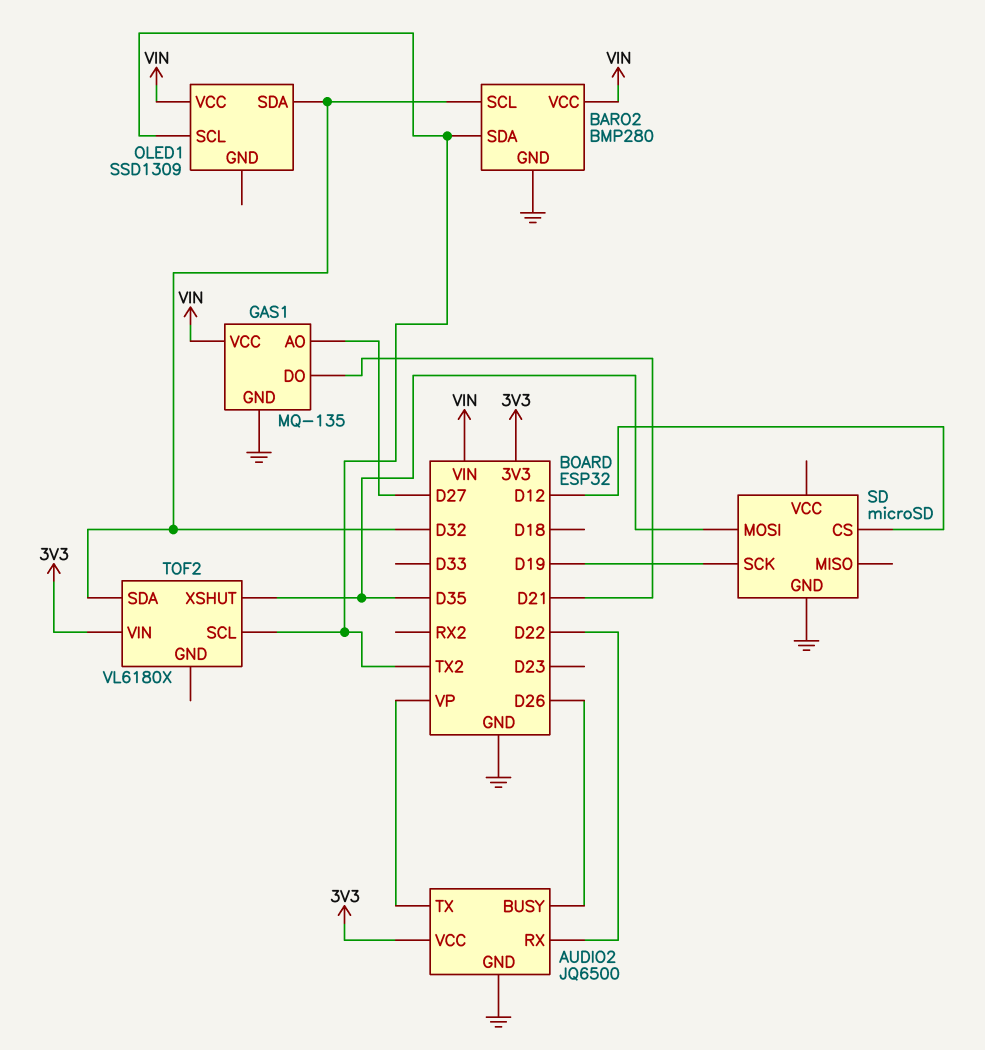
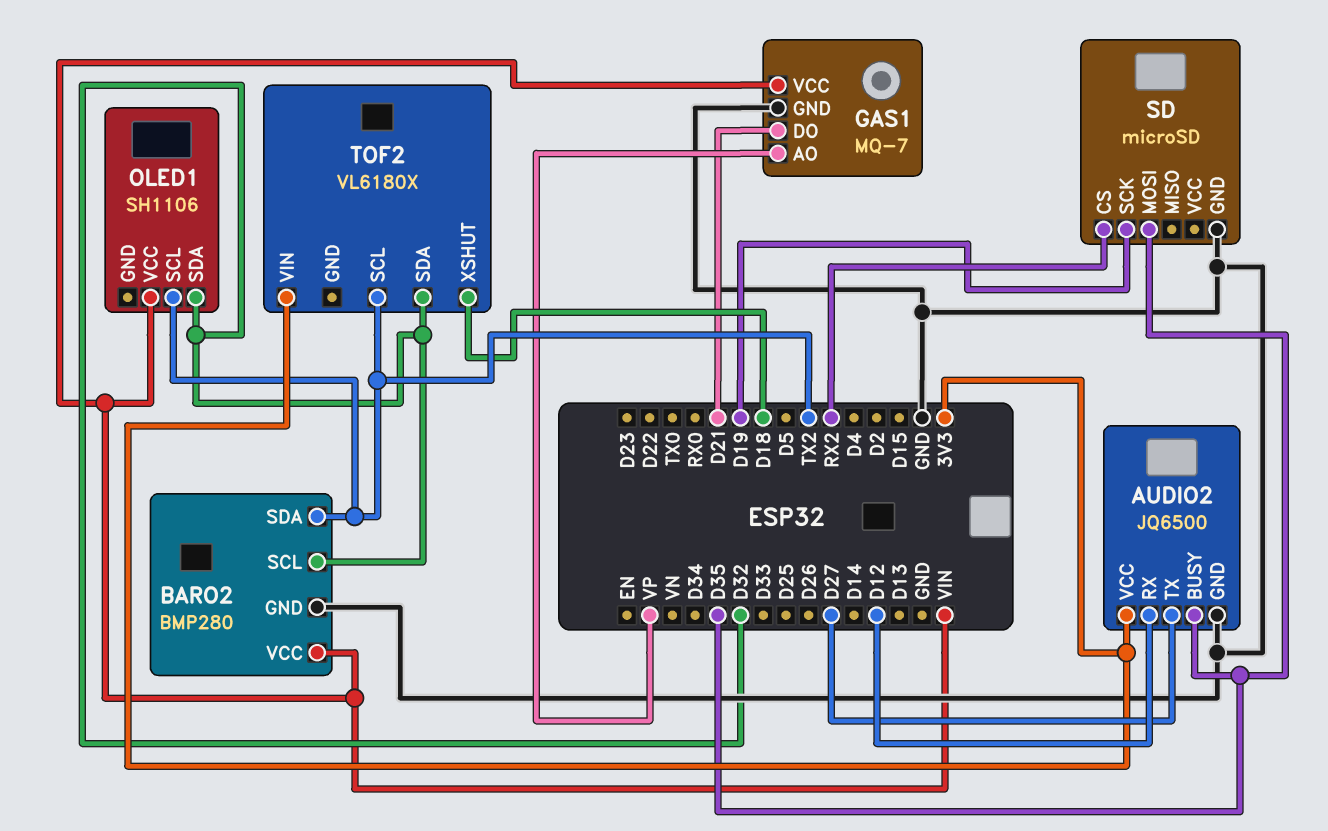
AUDIO2 pin BUSY: D26 -> D35
AUDIO2 pin RX: D22 -> D12
AUDIO2 pin TX: VP -> D27
GAS1: MQ-135 -> MQ-7
GAS1 pin AO: D27 -> VP
OLED1: SSD1309 -> SH1106
SD pin CS: D12 -> RX2
TOF2 pin XSHUT: D35 -> D18

